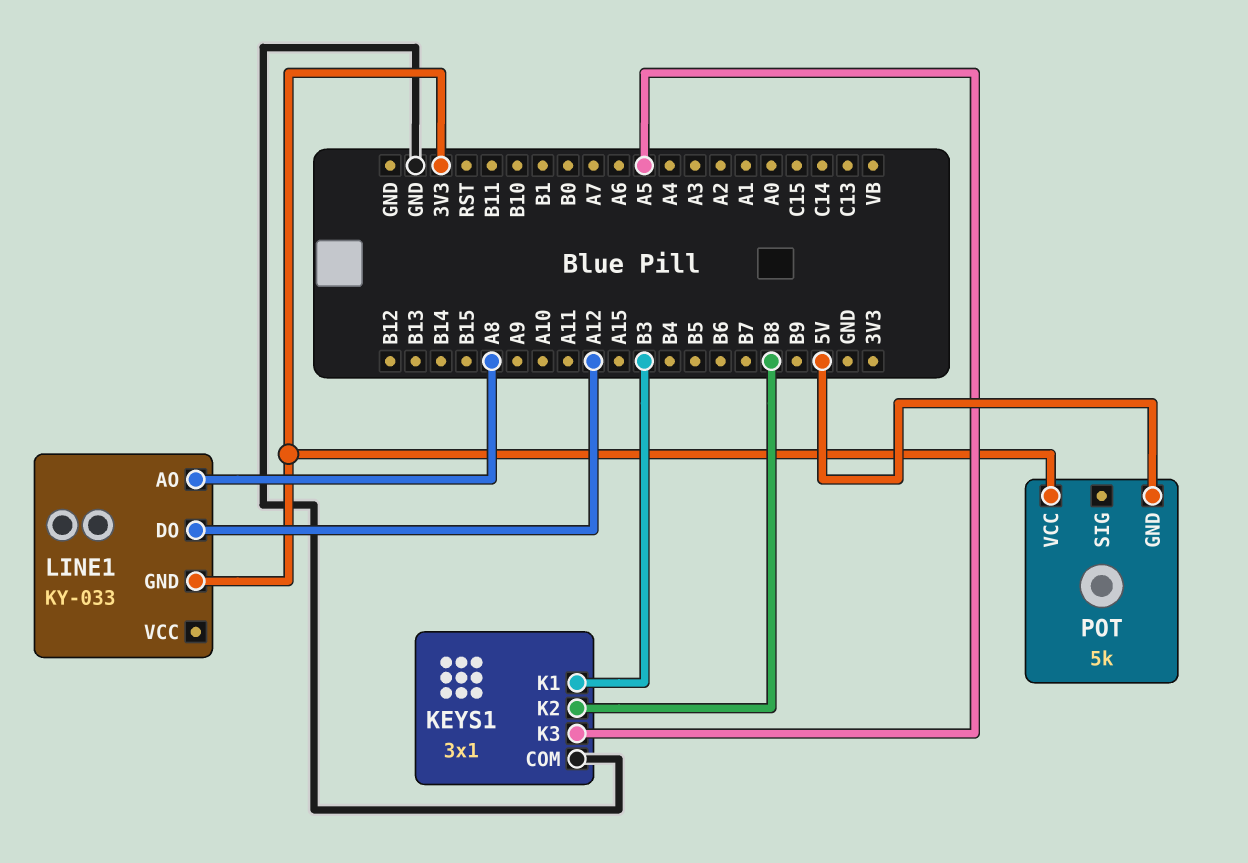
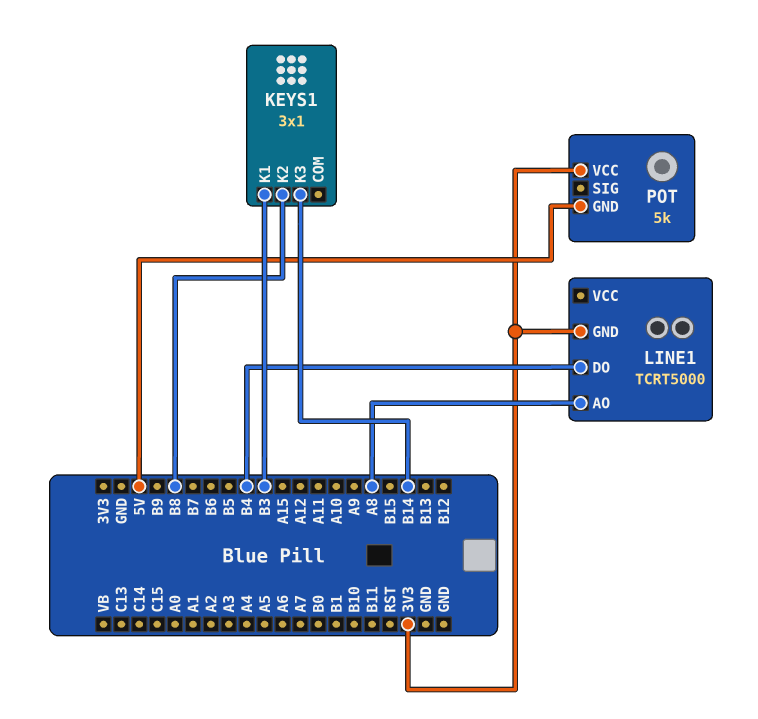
KEYS1 pin COM: GND -> none
KEYS1 pin K3: A5 -> B14
LINE1: KY-033 -> TCRT5000
LINE1 pin DO: A12 -> B4

